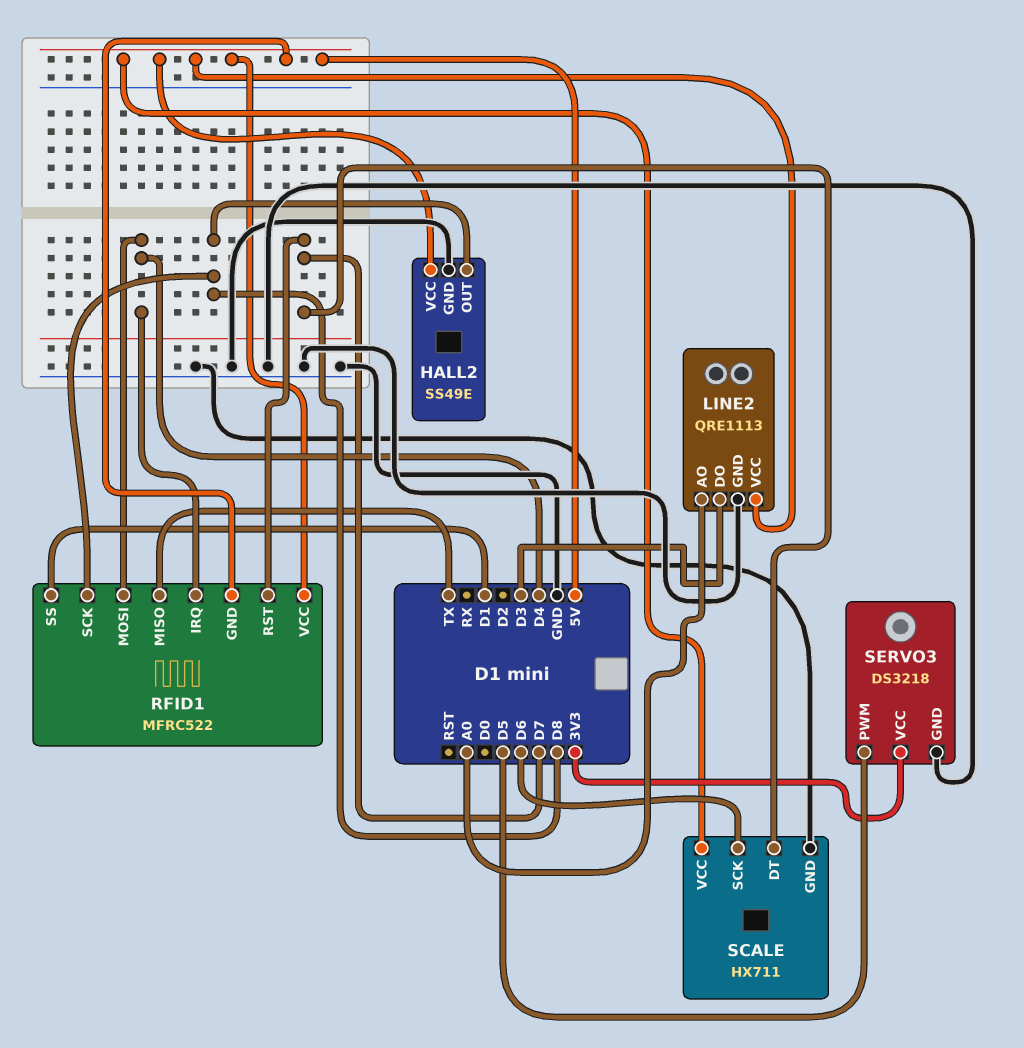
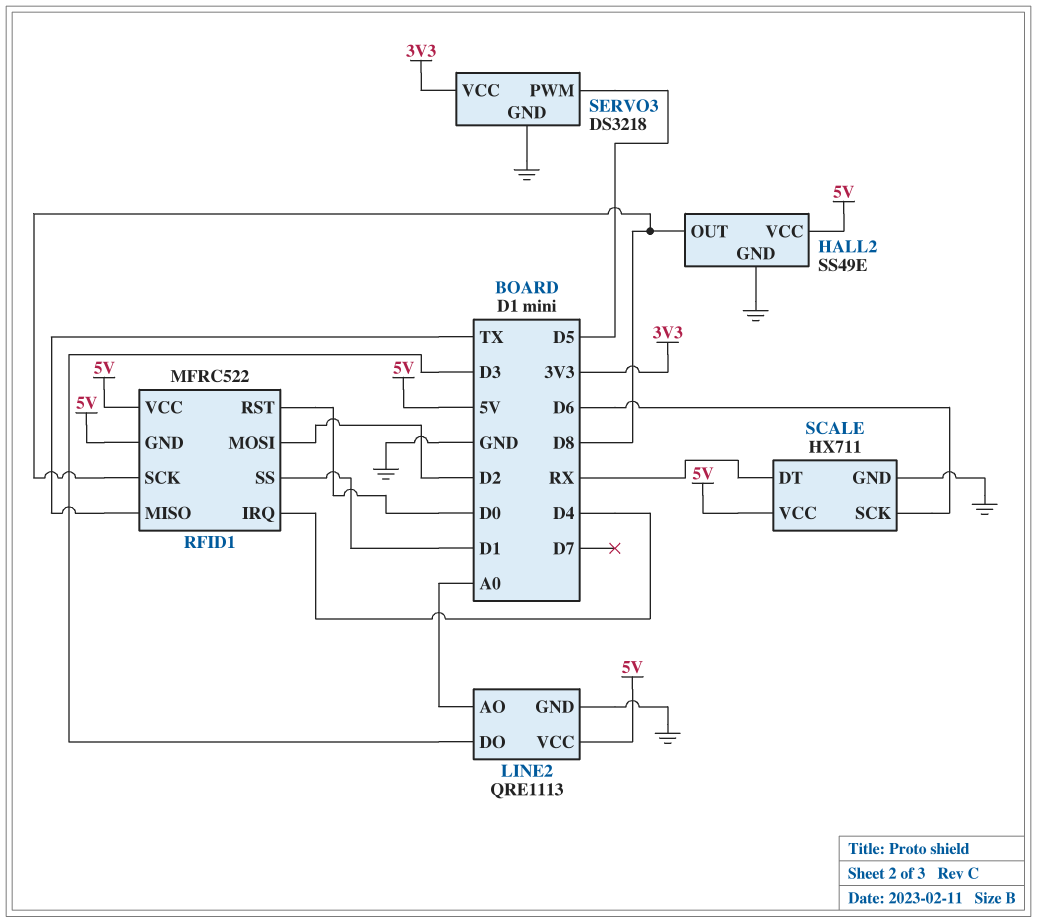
RFID1 pin MOSI: D4 -> D2
RFID1 pin RST: D7 -> D0
SCALE pin DT: D7 -> RX

